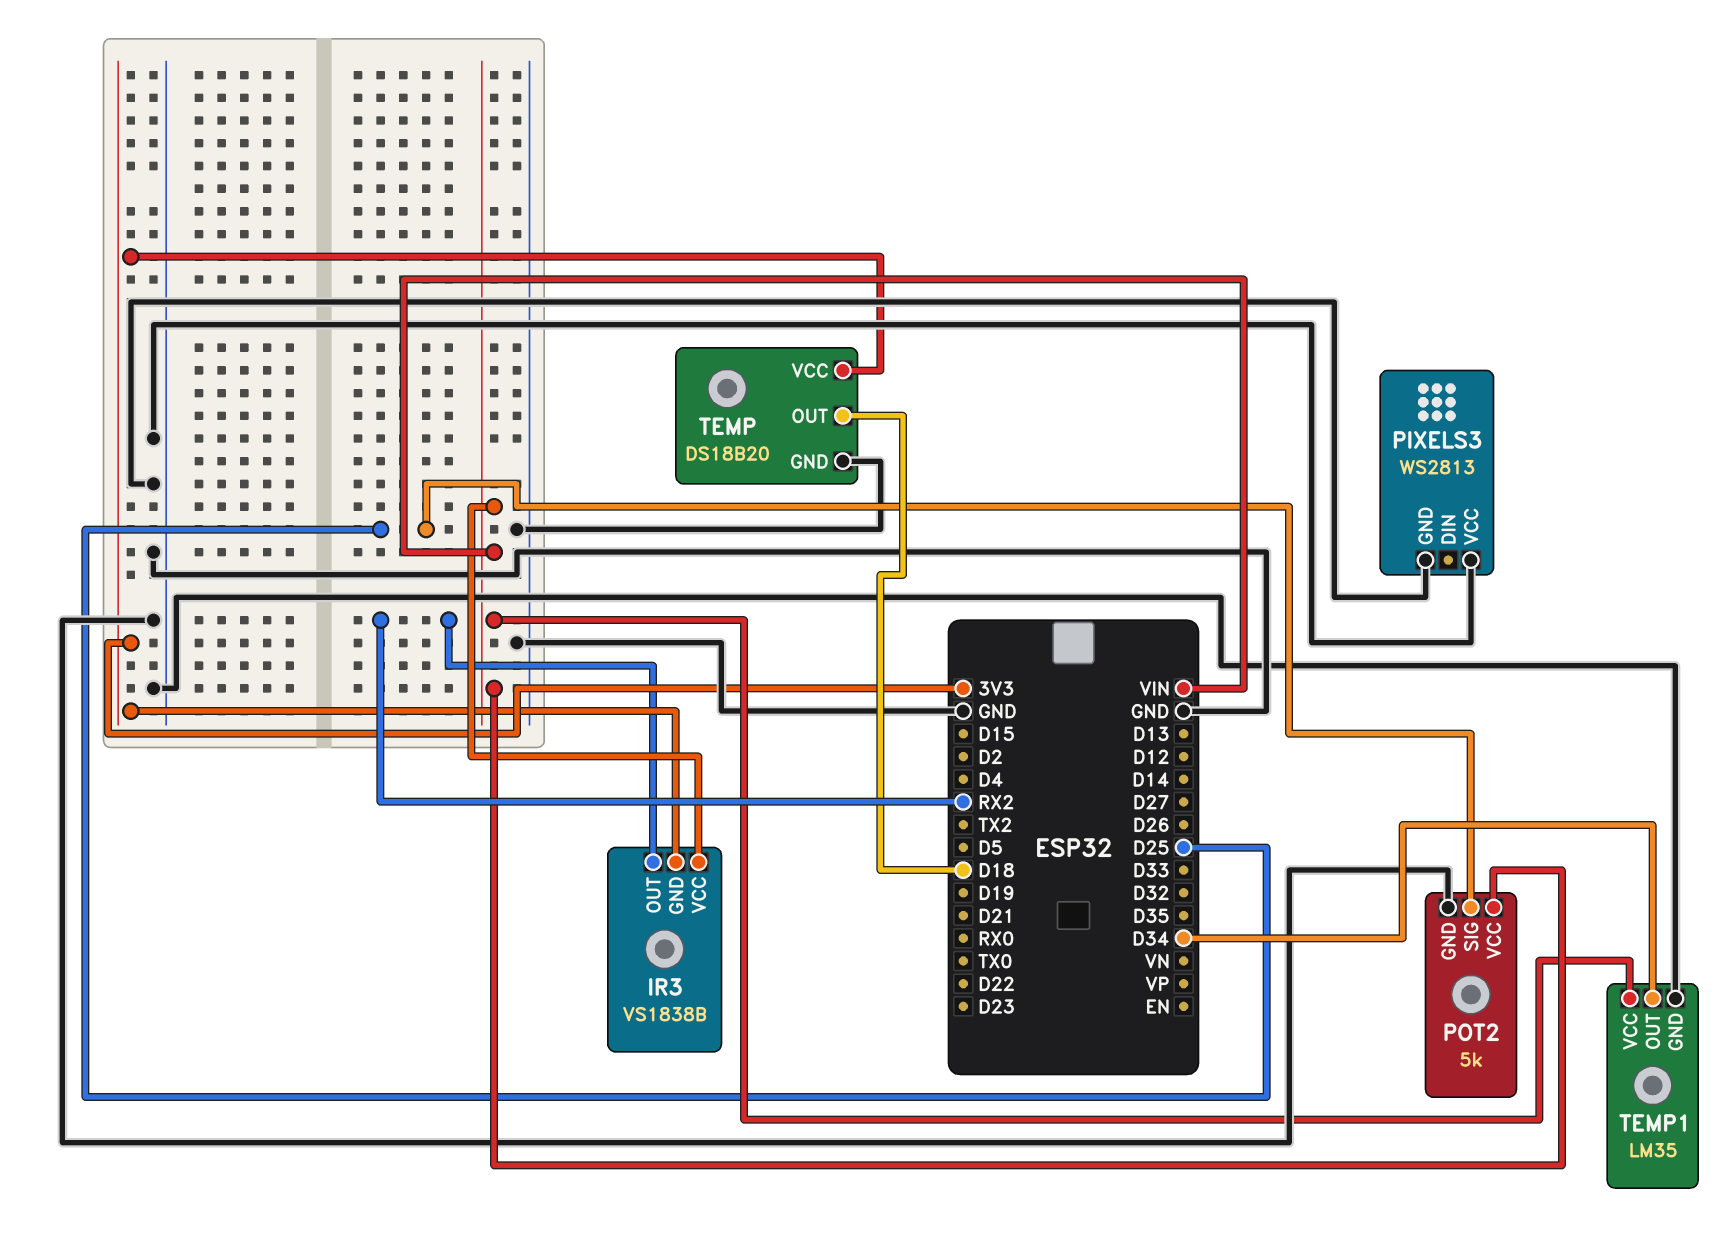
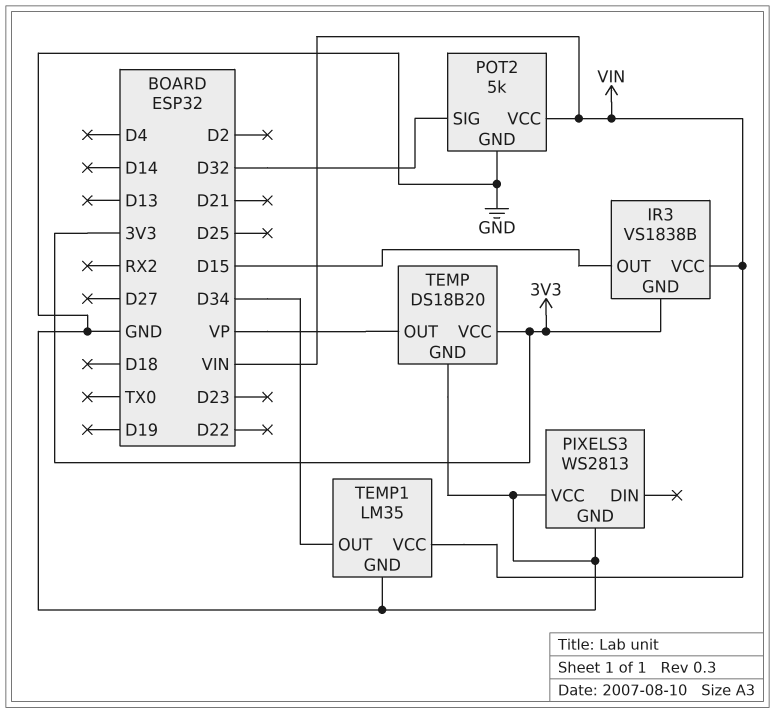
IR3 pin OUT: RX2 -> D15
POT2 pin SIG: D25 -> D32
TEMP pin OUT: D18 -> VP

